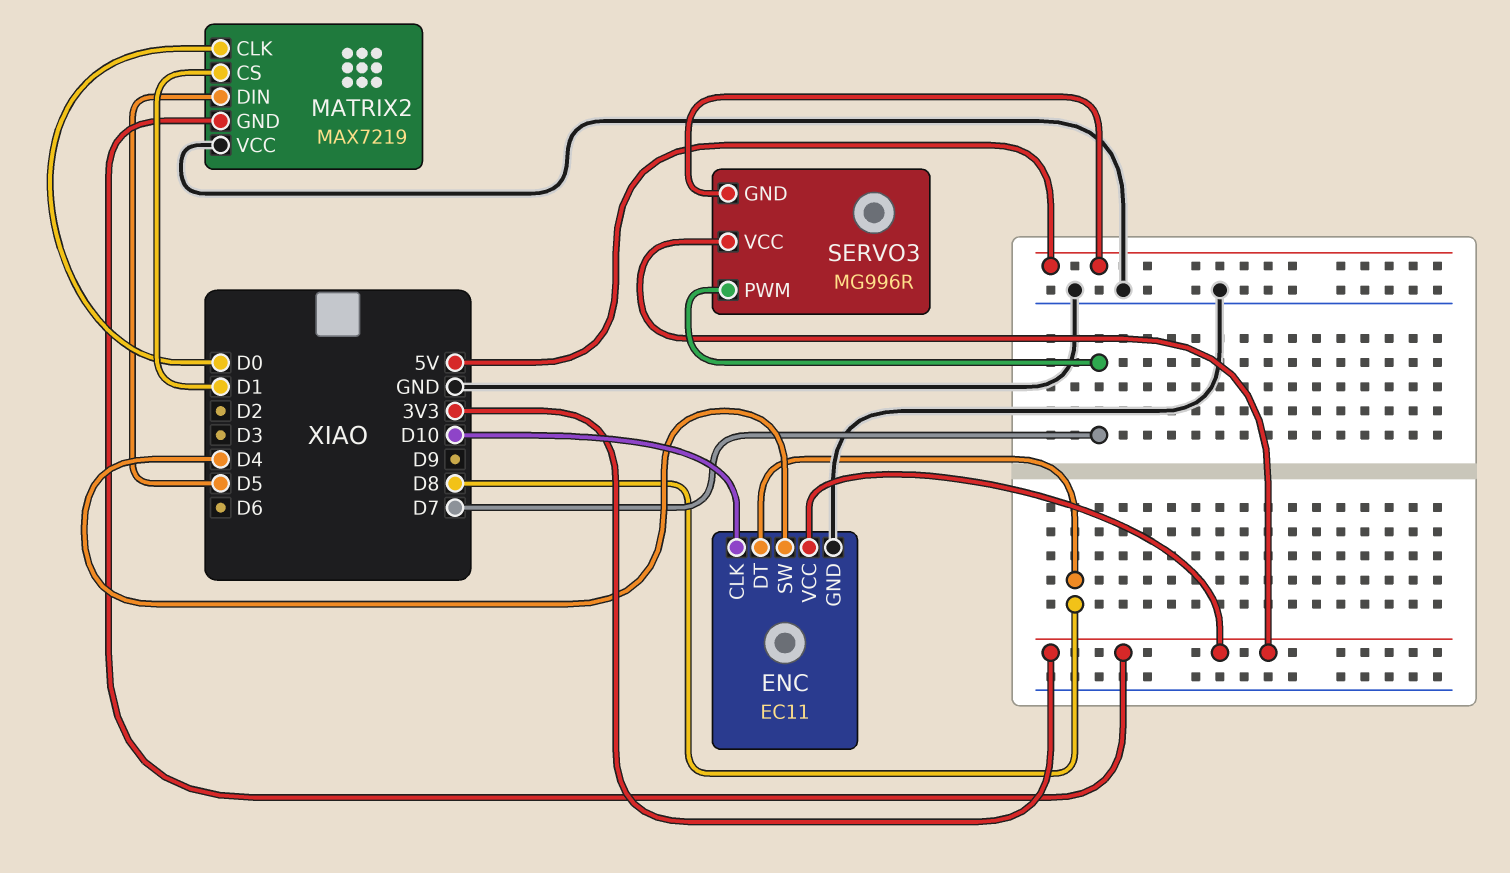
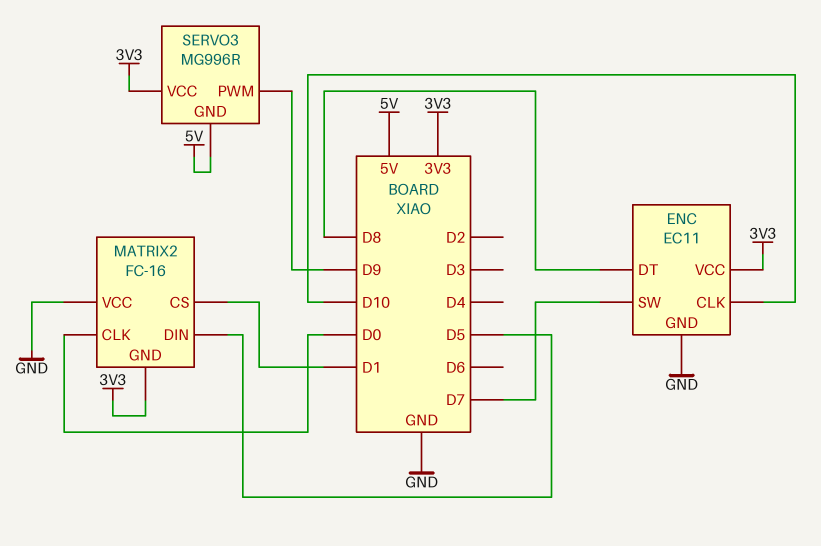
ENC pin SW: D4 -> D7
MATRIX2: MAX7219 -> FC-16
SERVO3 pin PWM: D7 -> D9

